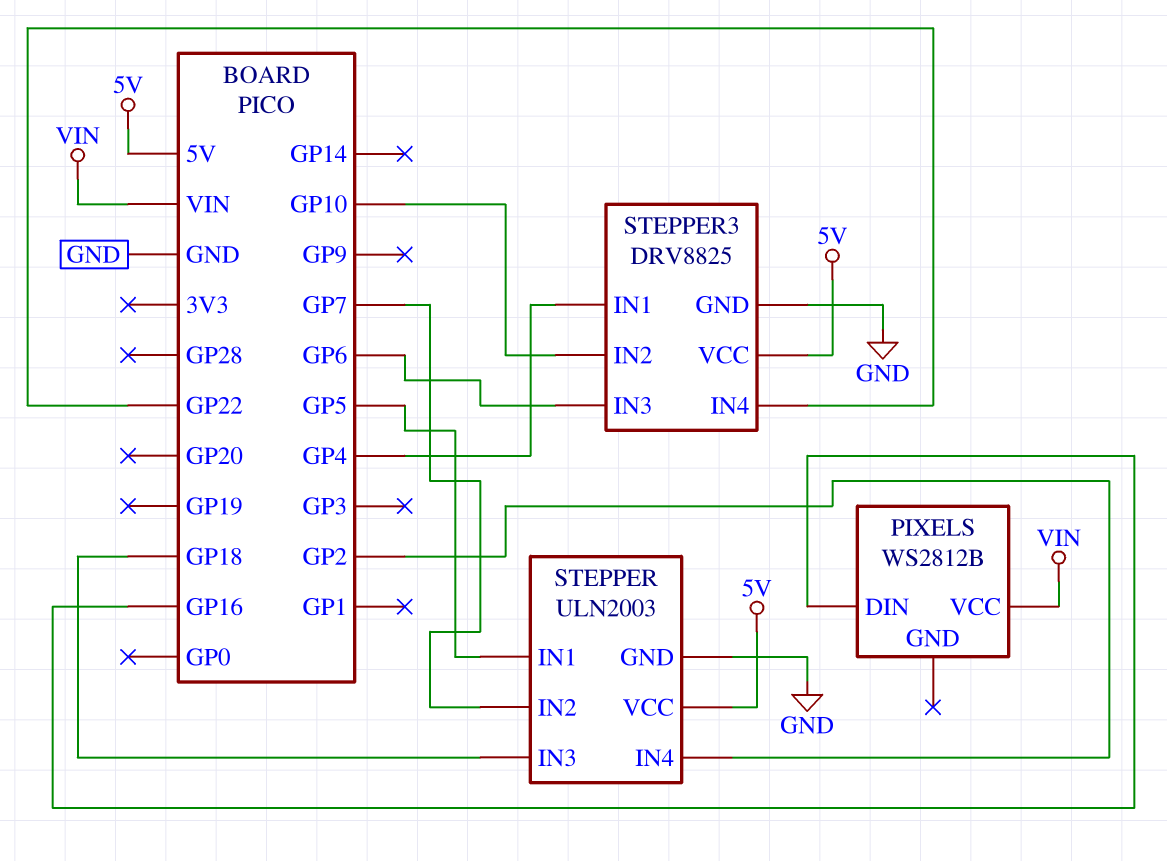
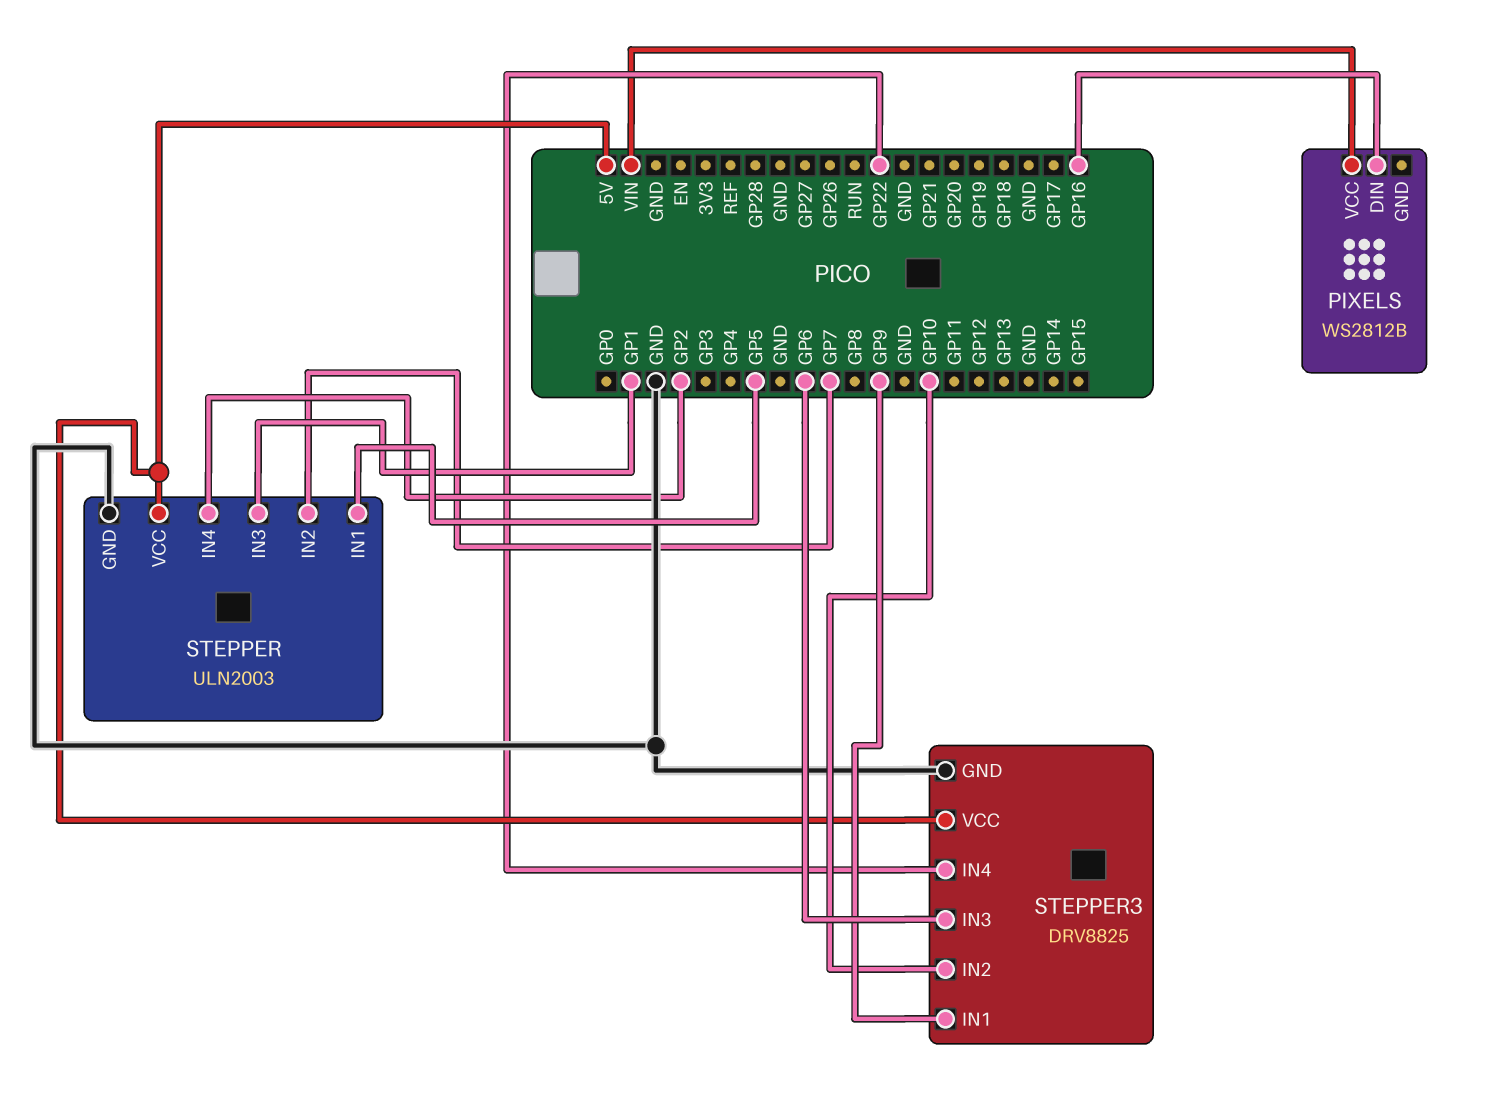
STEPPER pin IN3: GP18 -> GP1
STEPPER3 pin IN1: GP4 -> GP9

